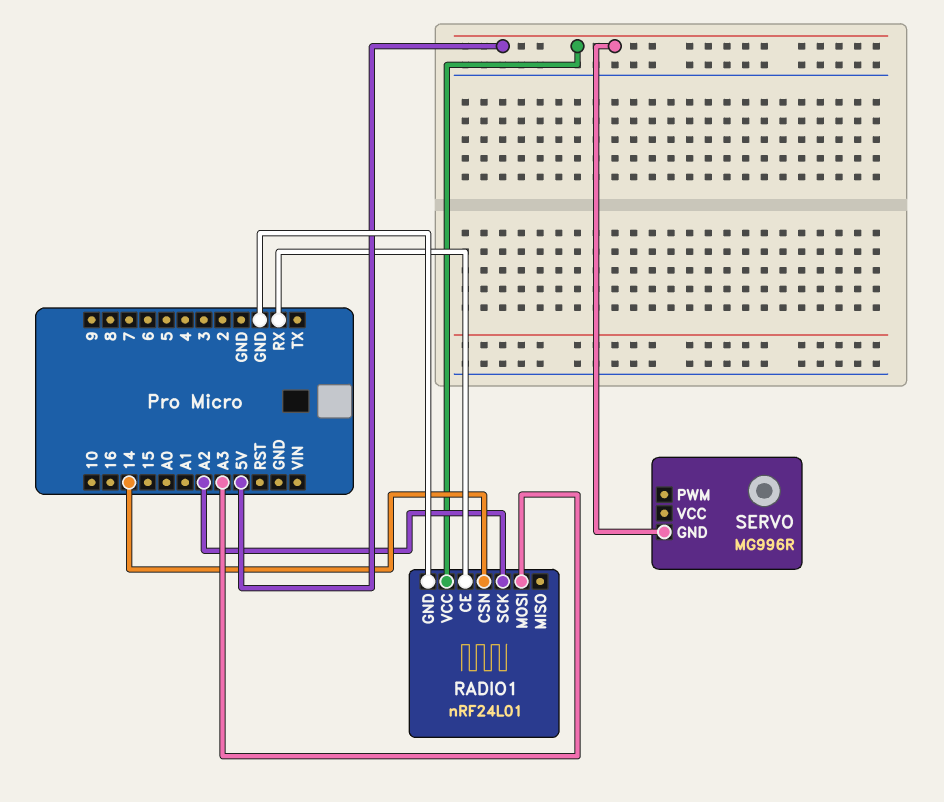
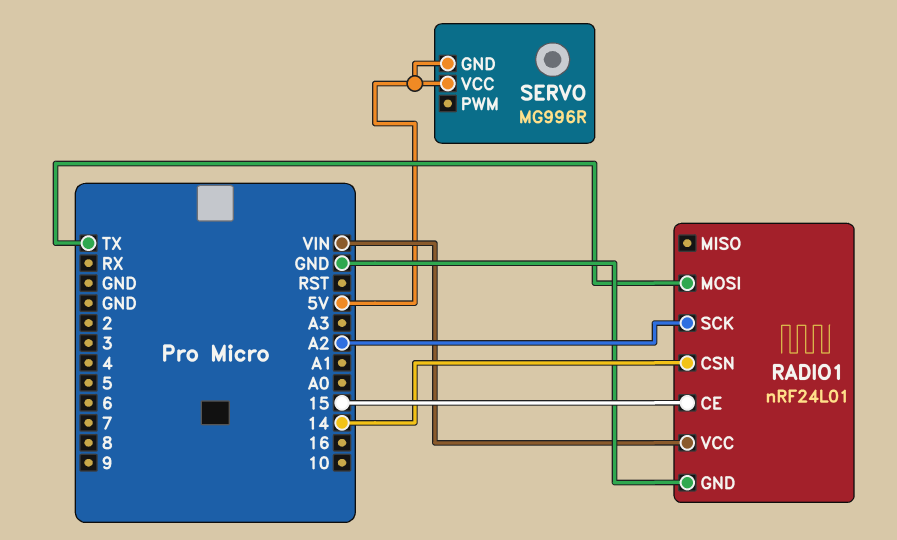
RADIO1 pin CE: RX -> 15
RADIO1 pin MOSI: A3 -> TX
RADIO1 pin VCC: 5V -> VIN
SERVO pin VCC: none -> 5V

